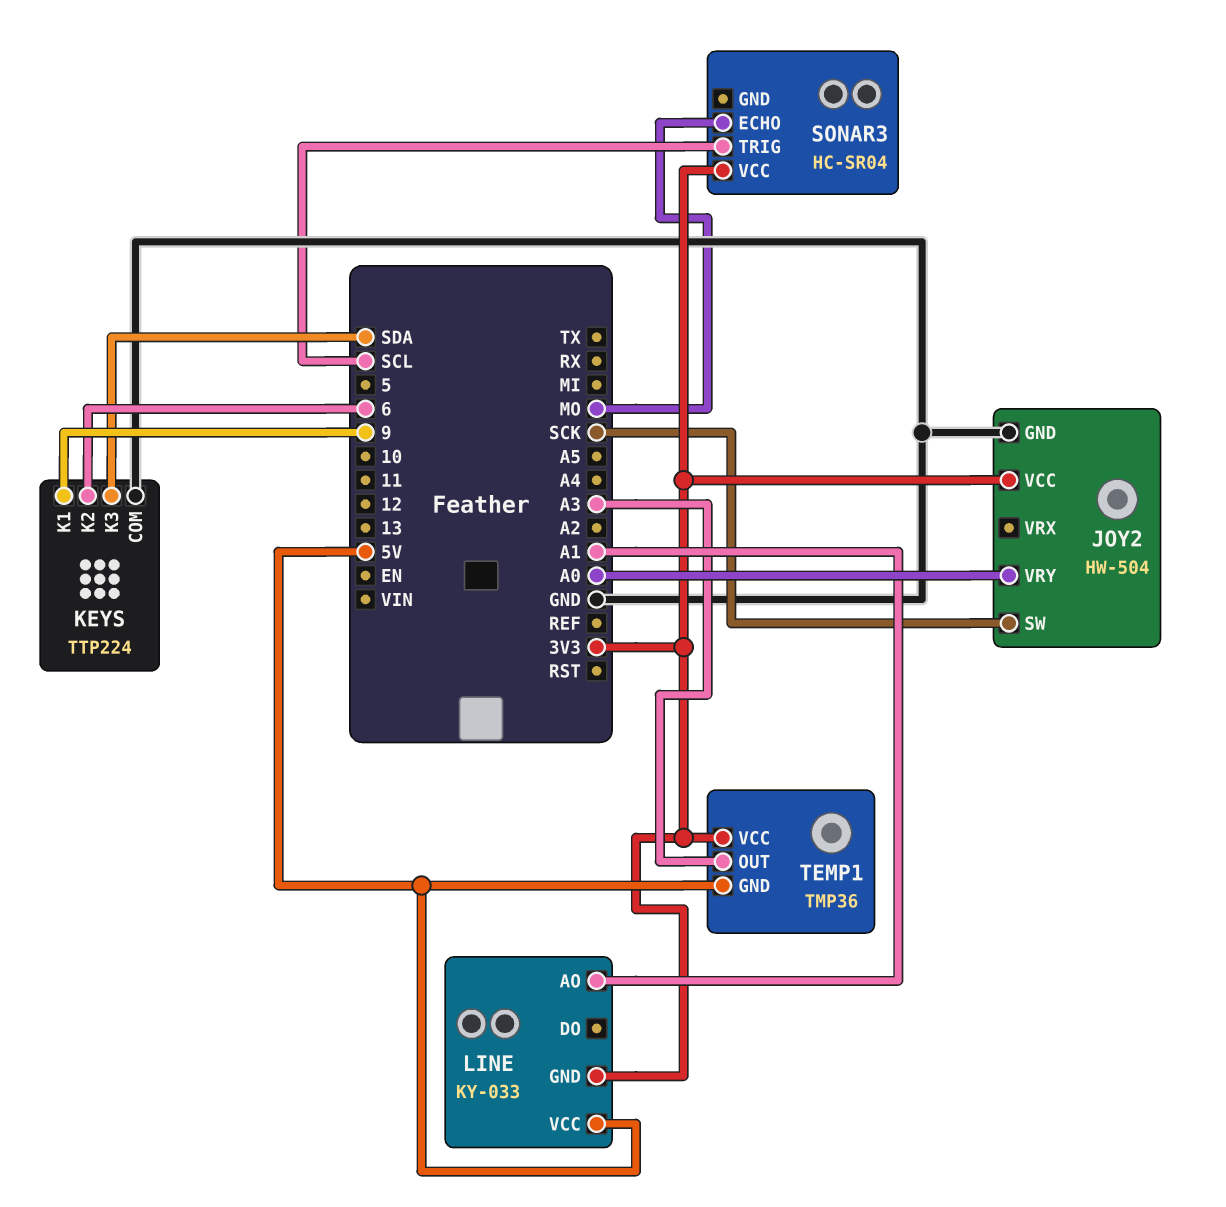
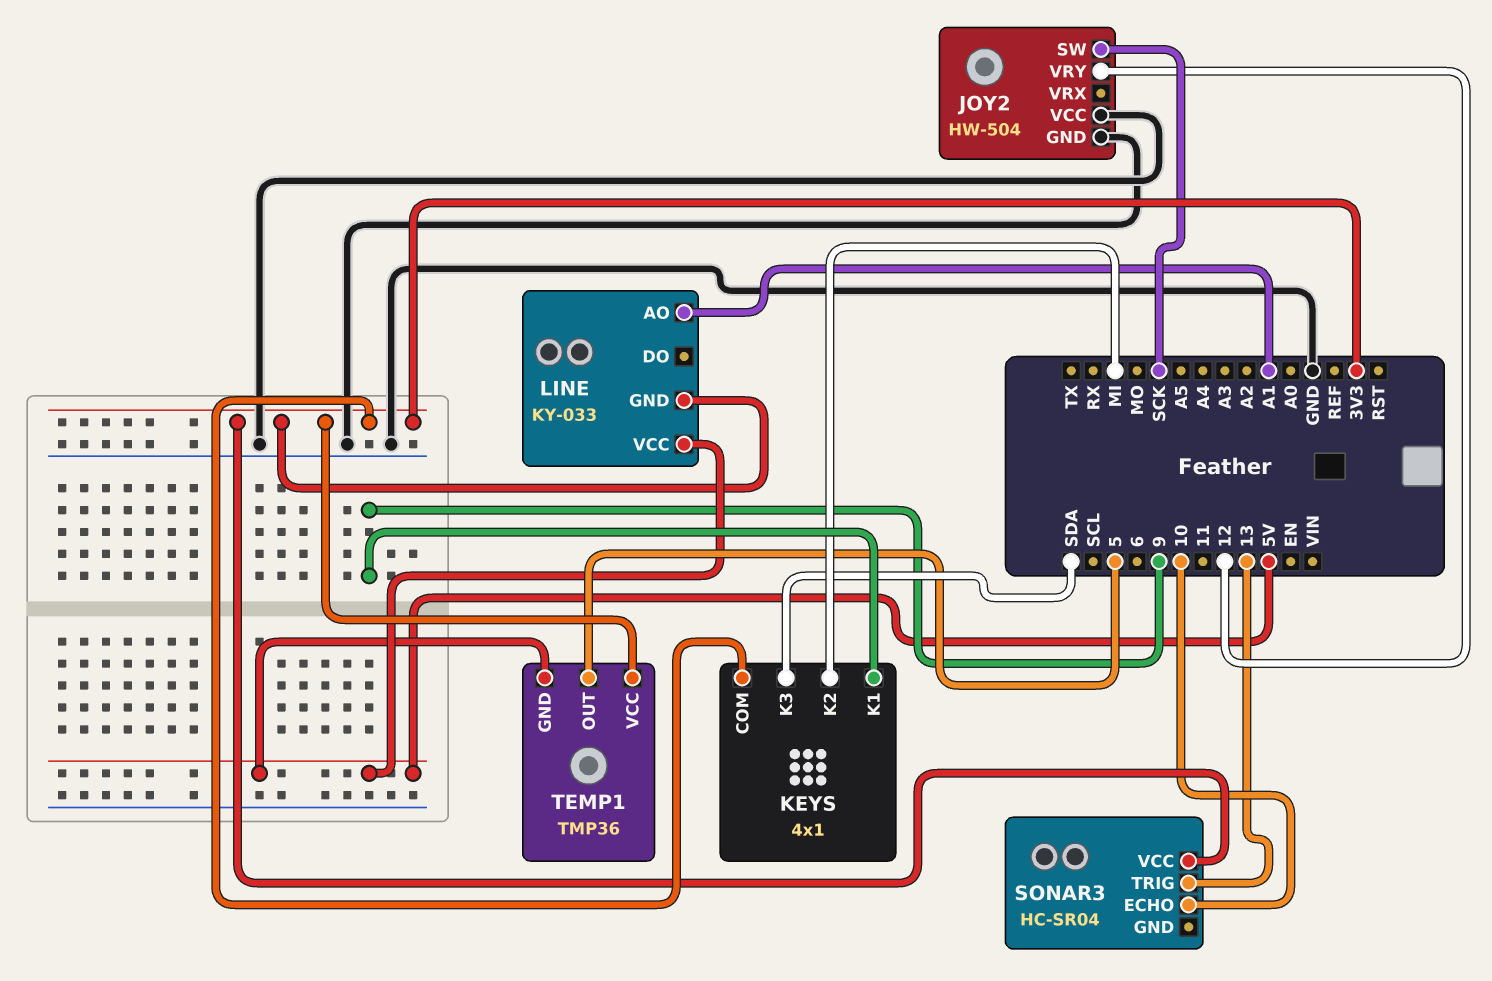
JOY2 pin VCC: 3V3 -> GND
JOY2 pin VRY: A0 -> 12
KEYS: TTP224 -> 4x1
KEYS pin COM: GND -> 3V3
KEYS pin K2: 6 -> MI
SONAR3 pin ECHO: MO -> 10
SONAR3 pin TRIG: SCL -> 13
TEMP1 pin OUT: A3 -> 5

